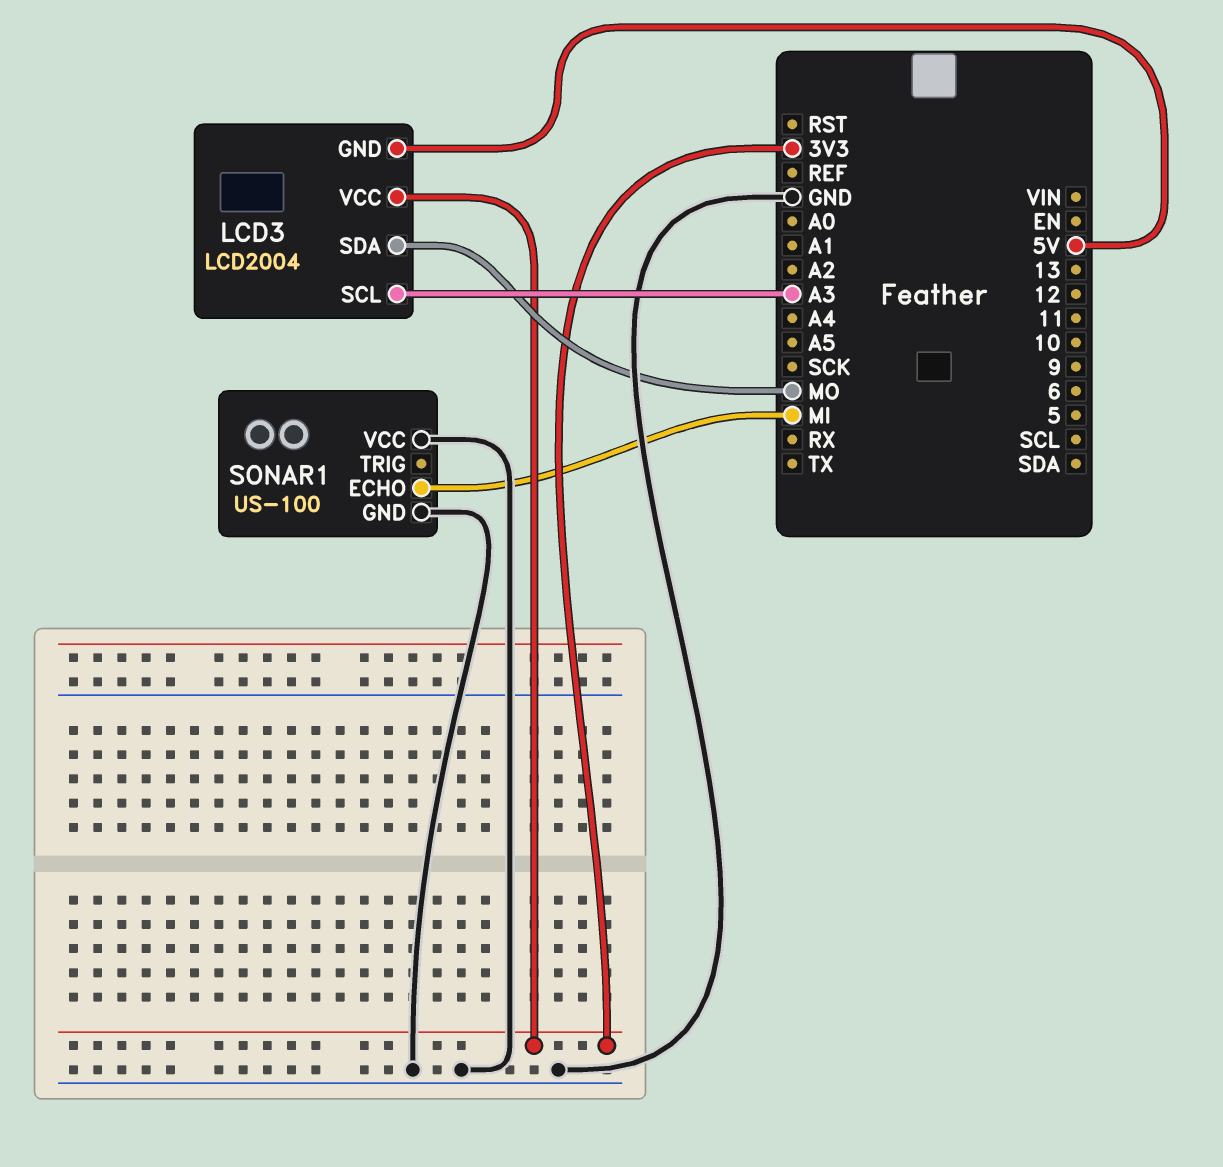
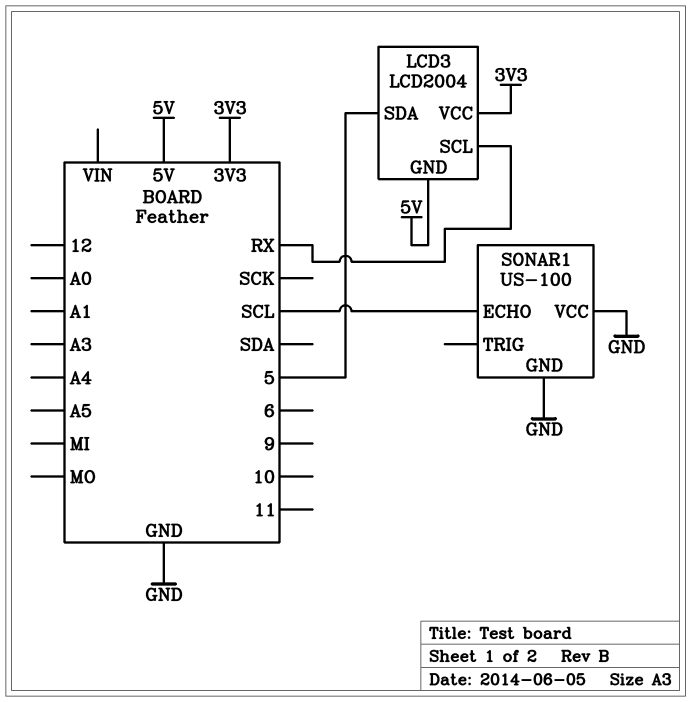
LCD3 pin SCL: A3 -> RX
LCD3 pin SDA: MO -> 5
SONAR1 pin ECHO: MI -> SCL

